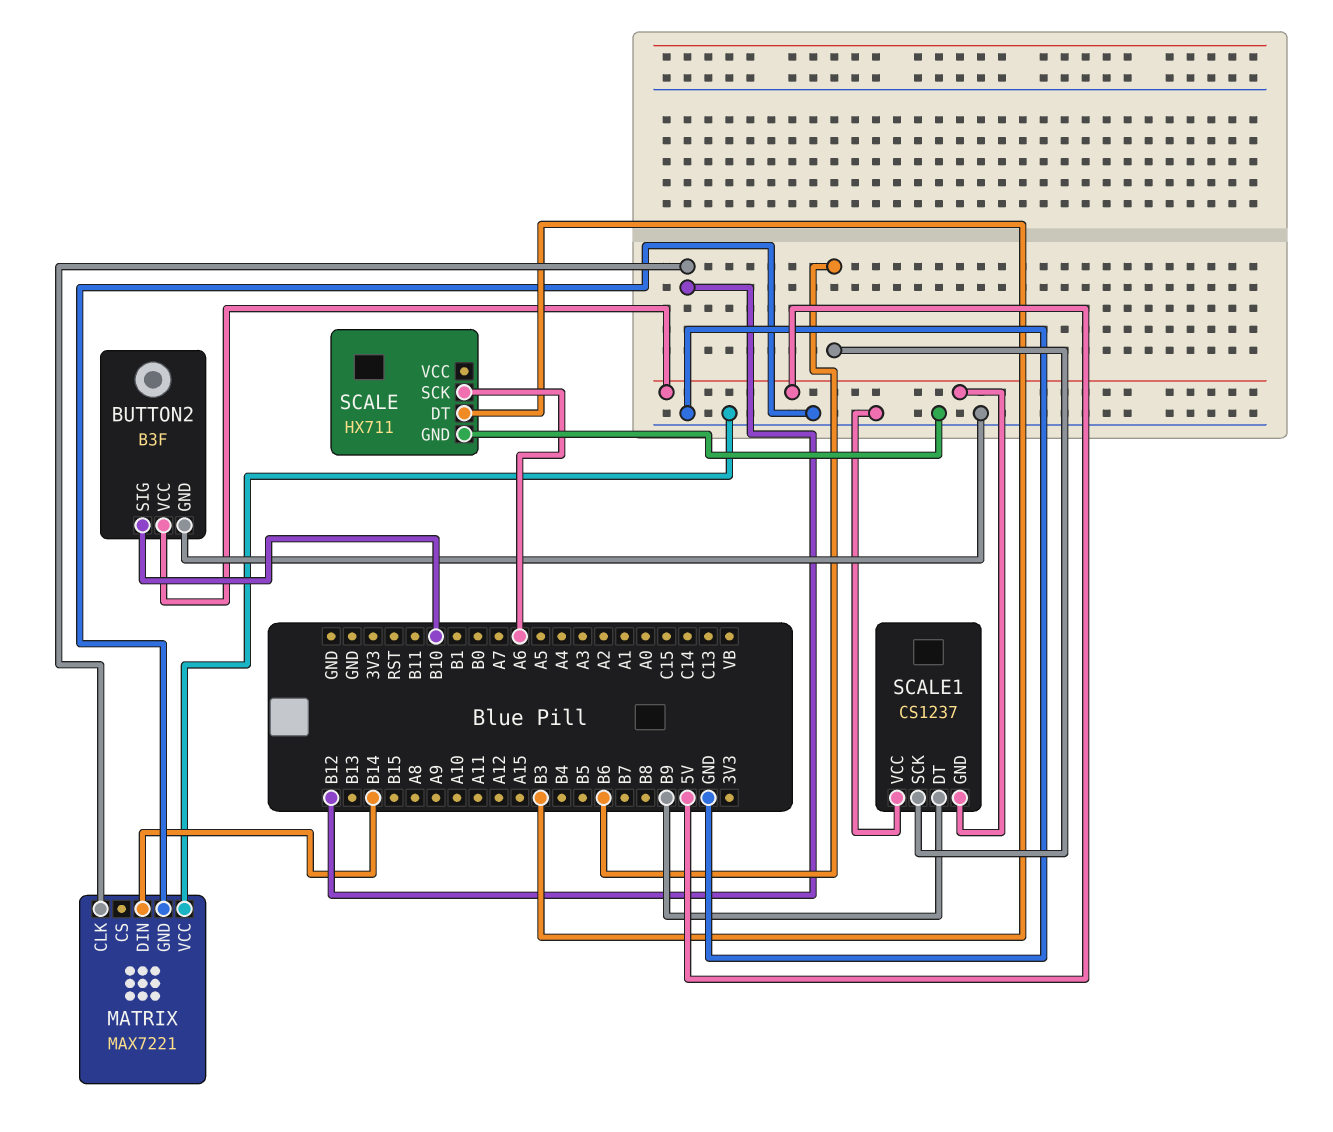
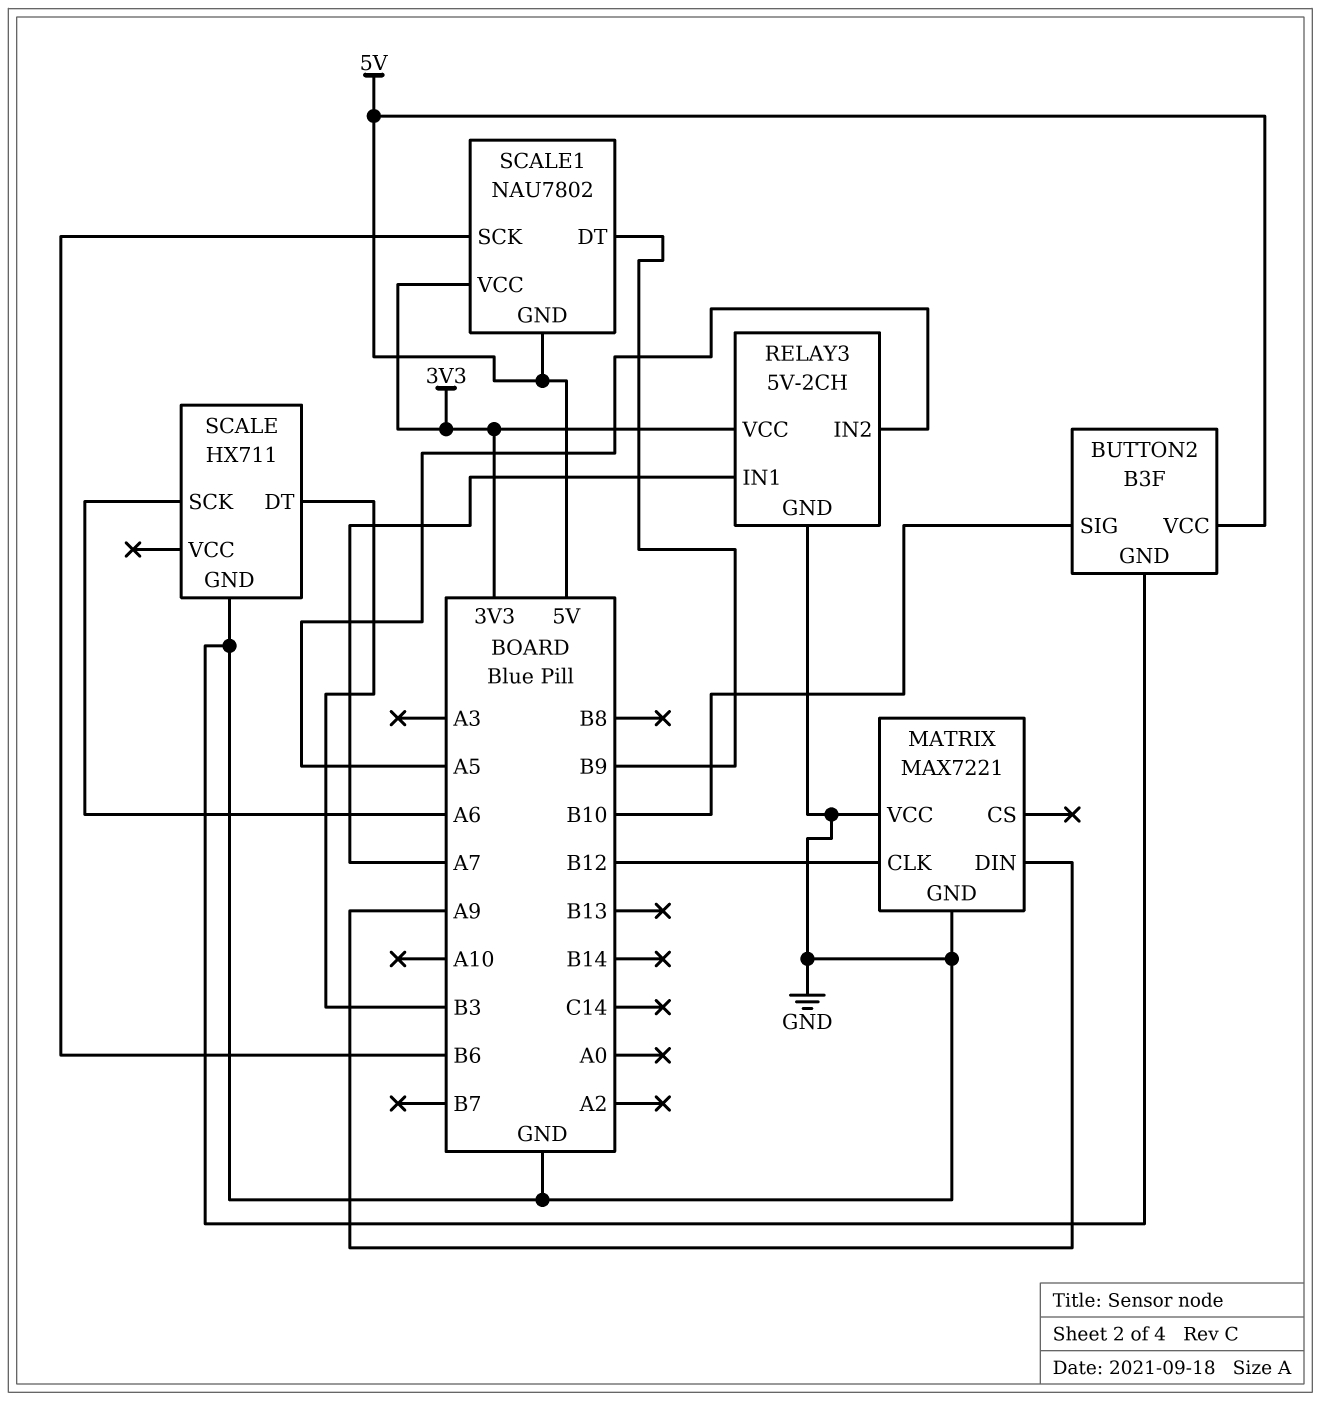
MATRIX pin DIN: B14 -> A9
RELAY3: none -> 5V-2CH
RELAY3 pin GND: none -> GND
RELAY3 pin IN1: none -> A7
RELAY3 pin IN2: none -> A5
RELAY3 pin VCC: none -> 3V3
SCALE1: CS1237 -> NAU7802
SCALE1 pin VCC: GND -> 3V3

